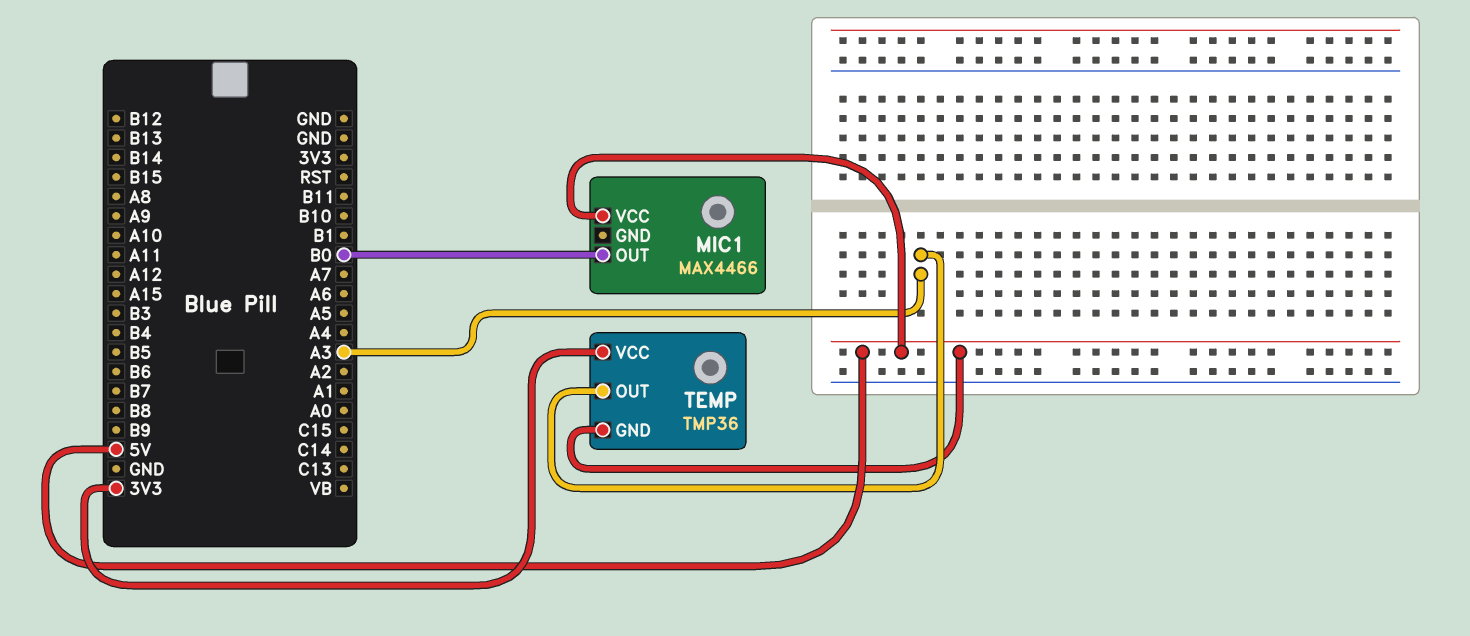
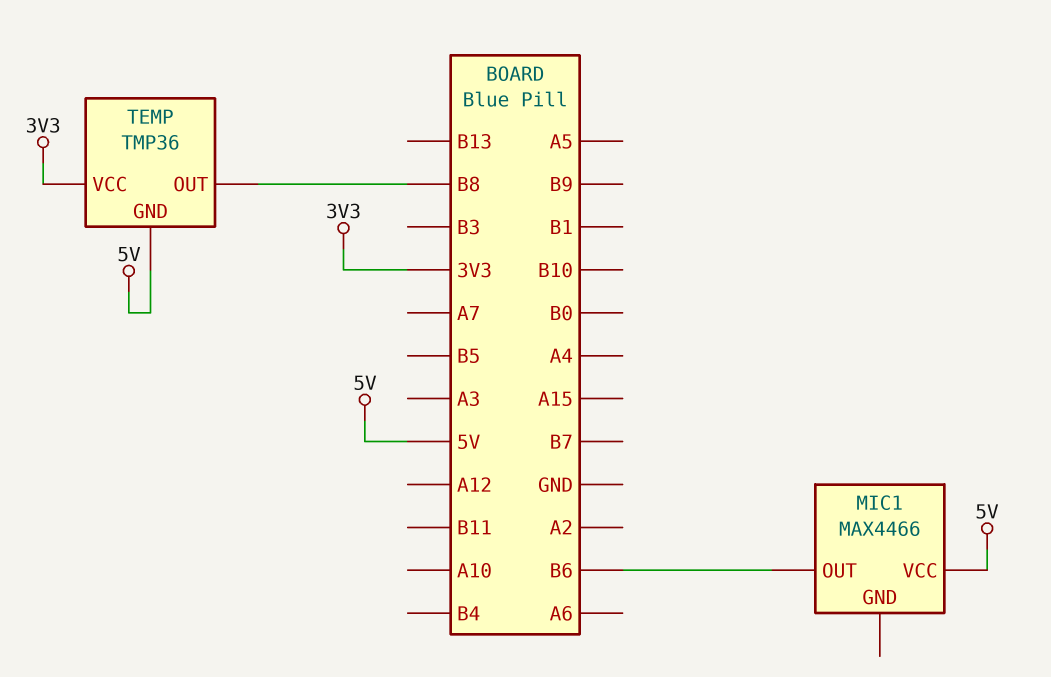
MIC1 pin OUT: B0 -> B6
TEMP pin OUT: A3 -> B8

